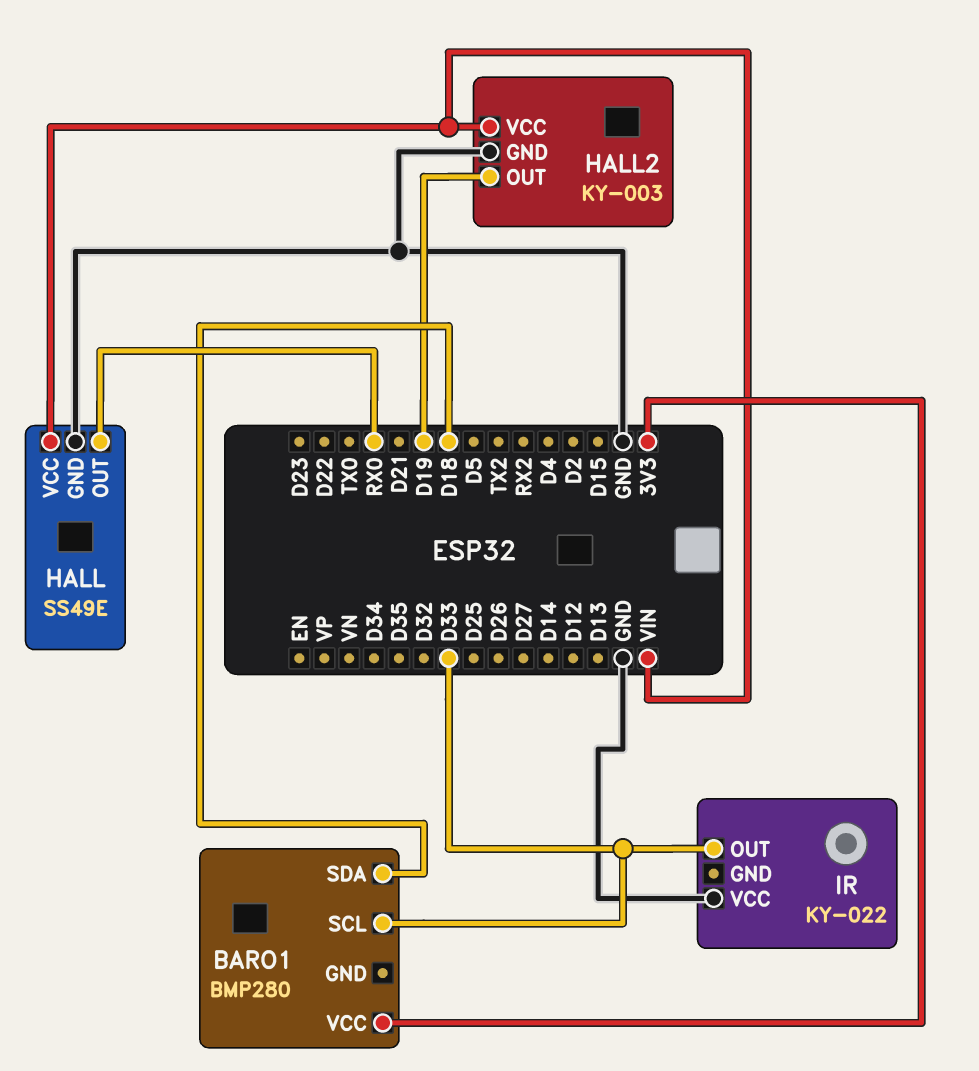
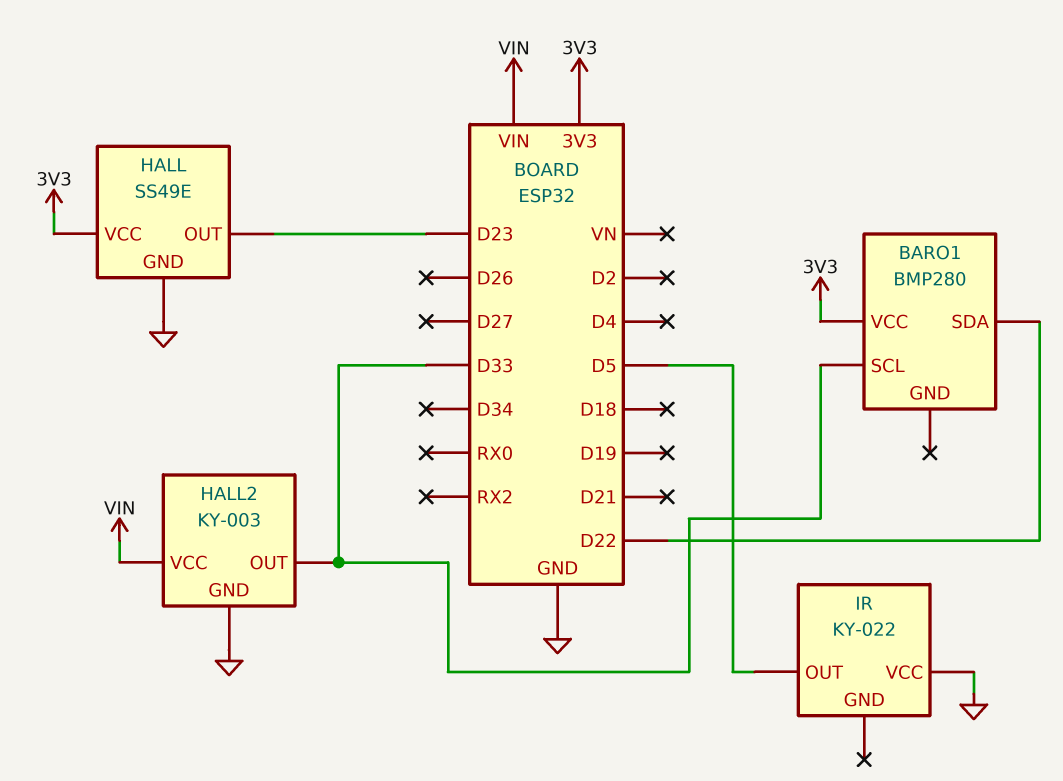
BARO1 pin SDA: D18 -> D22
HALL pin OUT: RX0 -> D23
HALL pin VCC: VIN -> 3V3
HALL2 pin OUT: D19 -> D33
IR pin OUT: D33 -> D5

